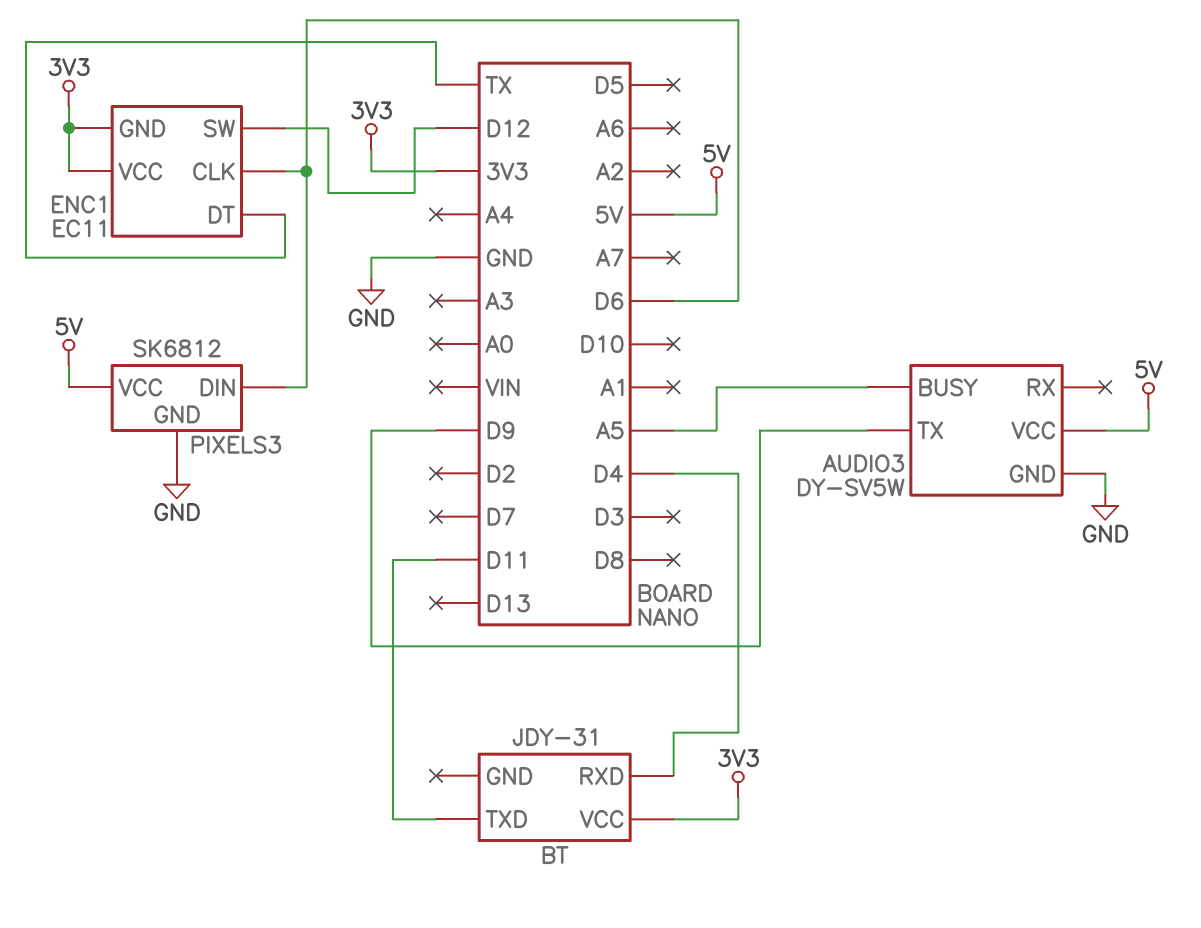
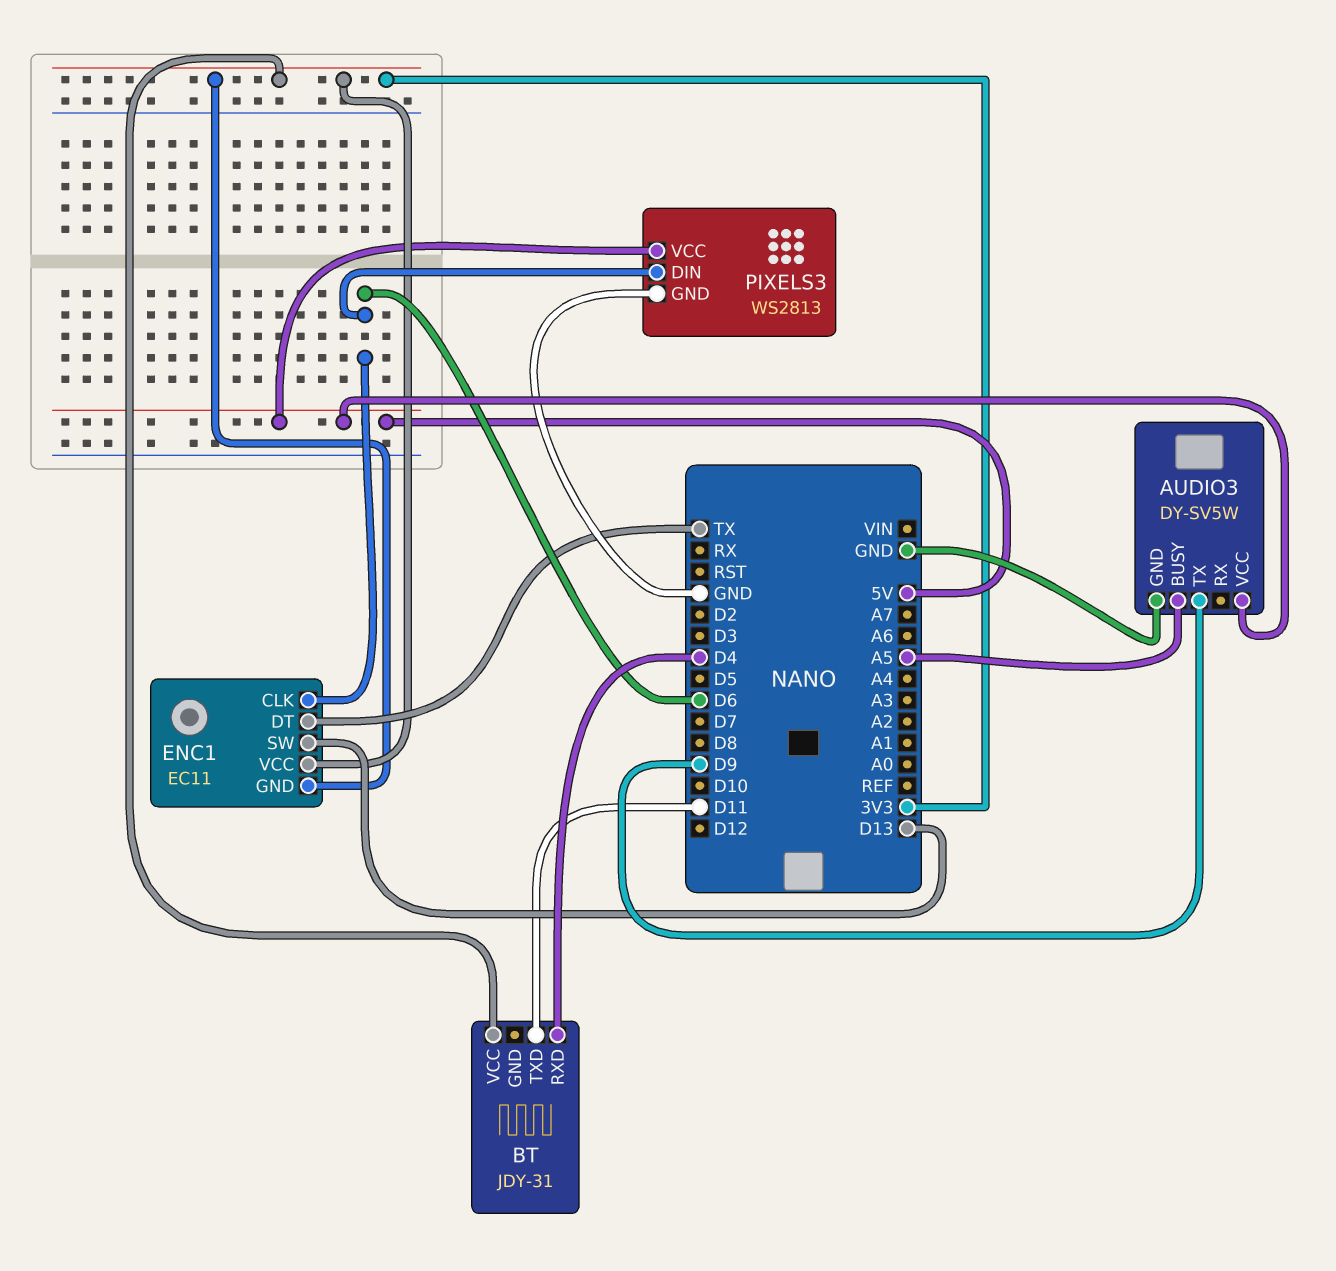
ENC1 pin SW: D12 -> D13
PIXELS3: SK6812 -> WS2813

